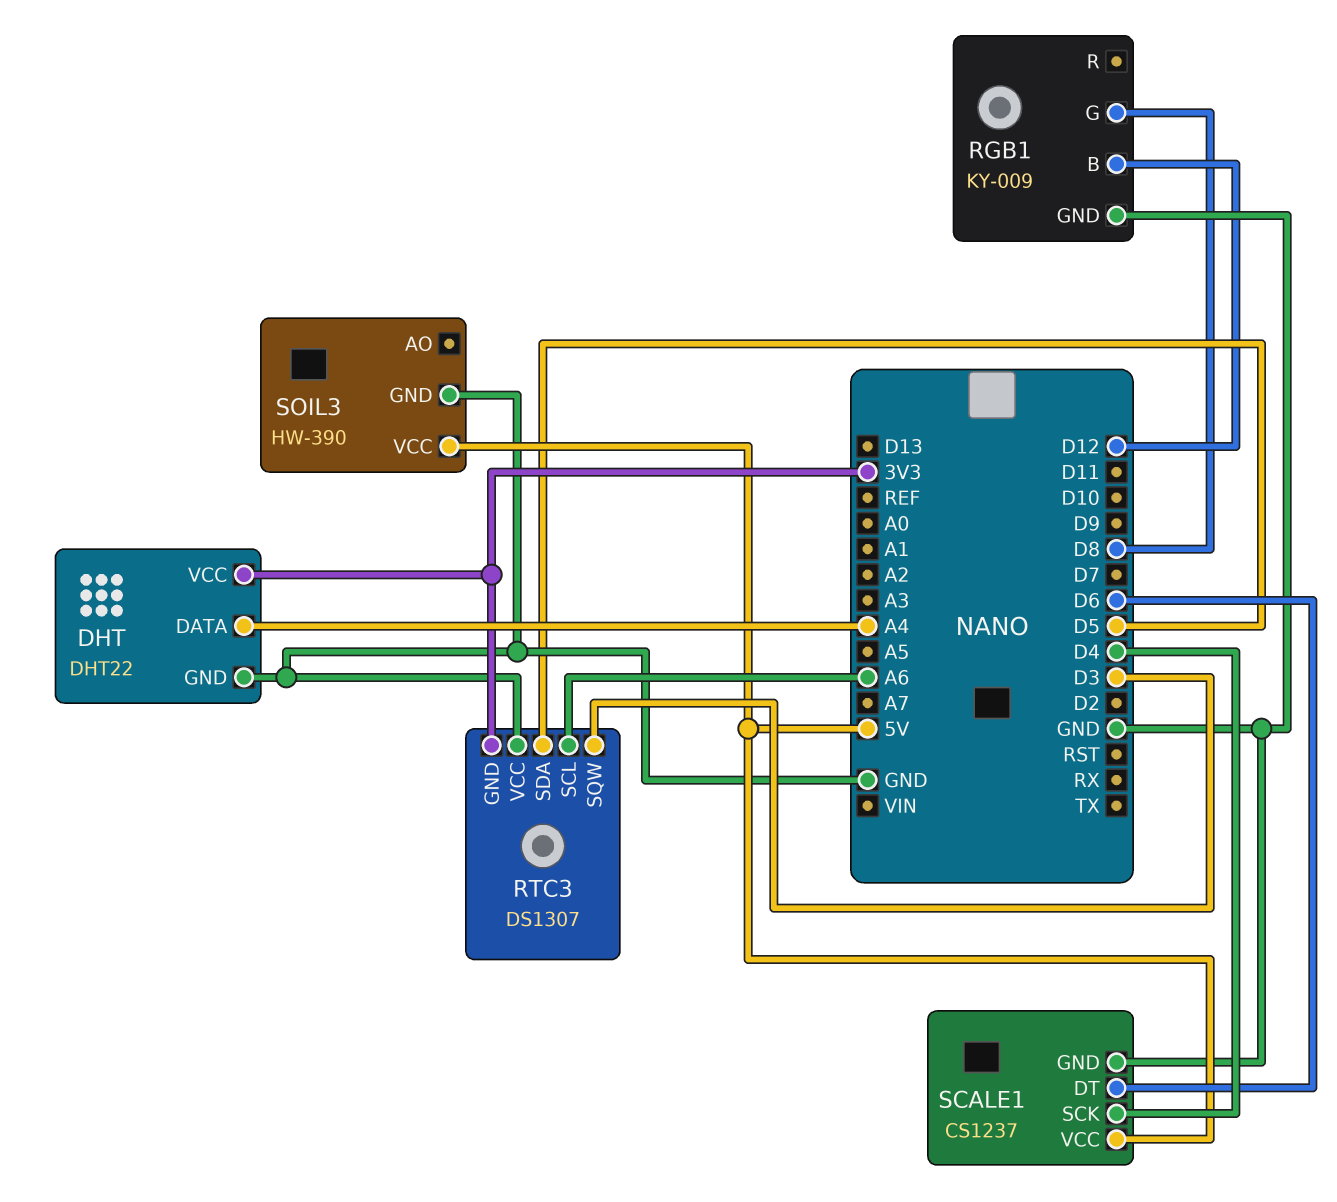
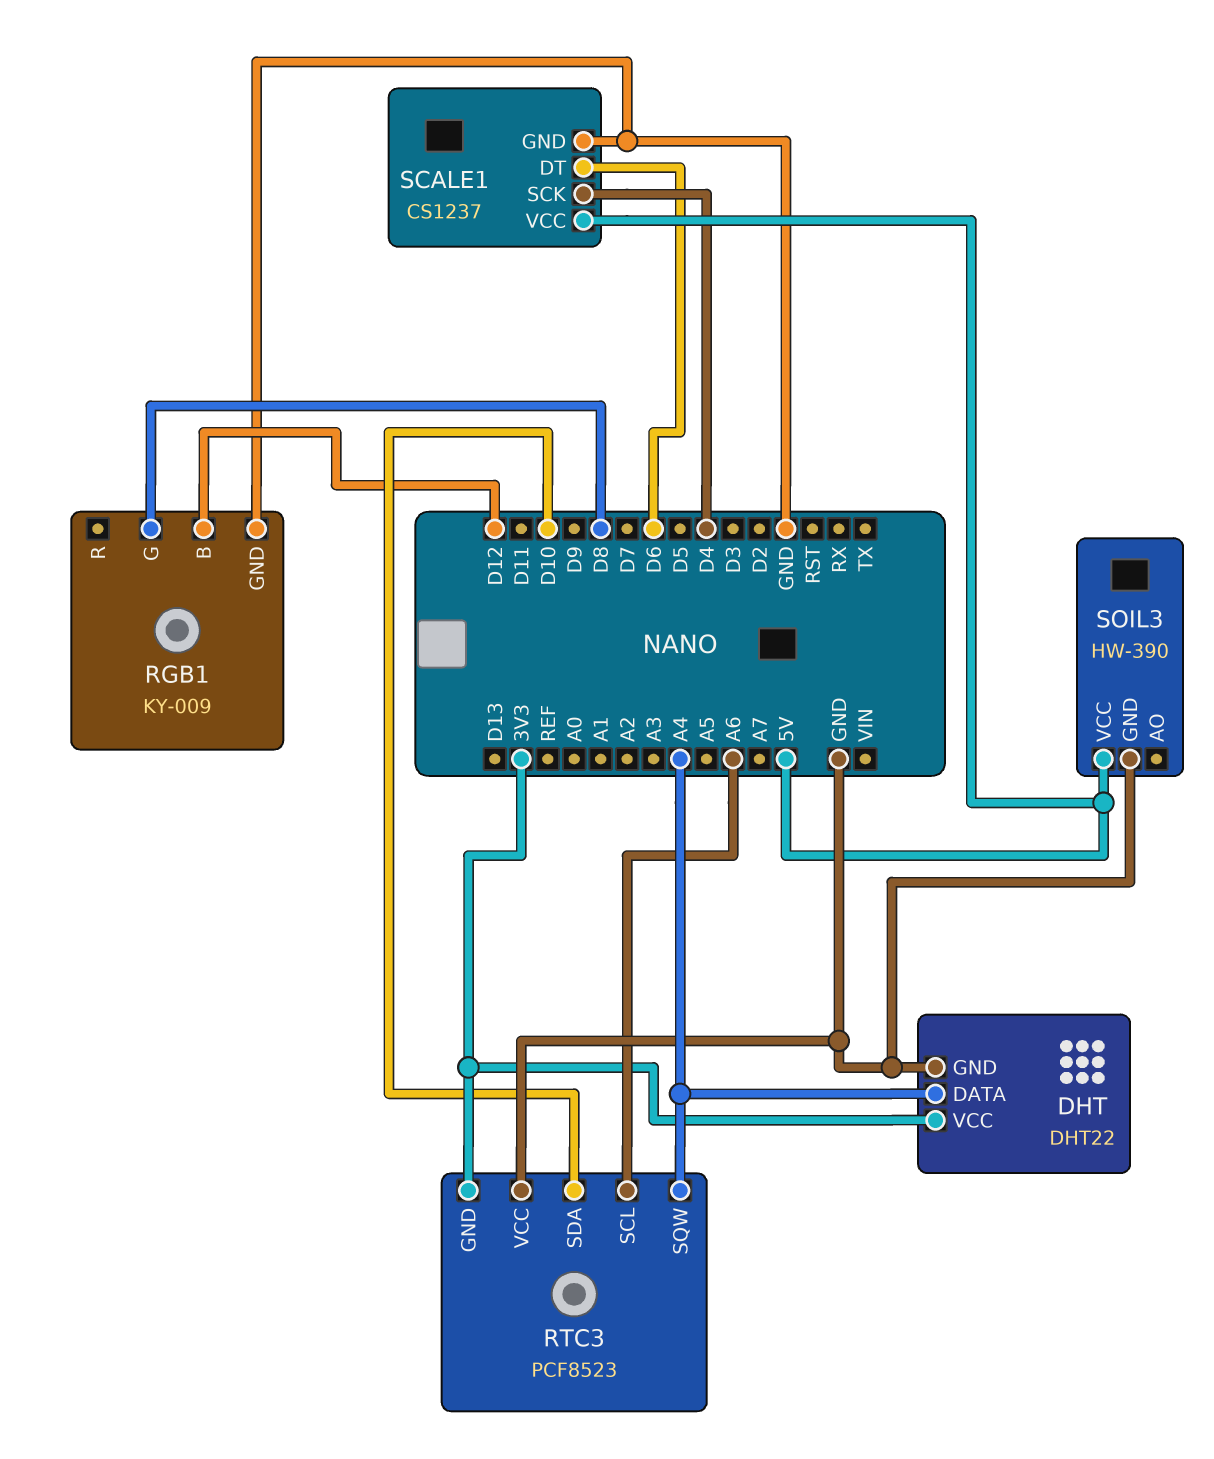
RTC3: DS1307 -> PCF8523
RTC3 pin SDA: D5 -> D10
RTC3 pin SQW: D3 -> A4

